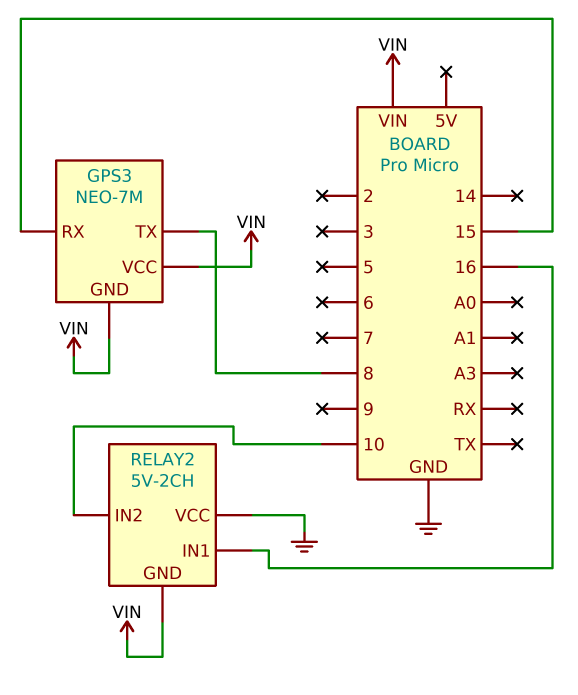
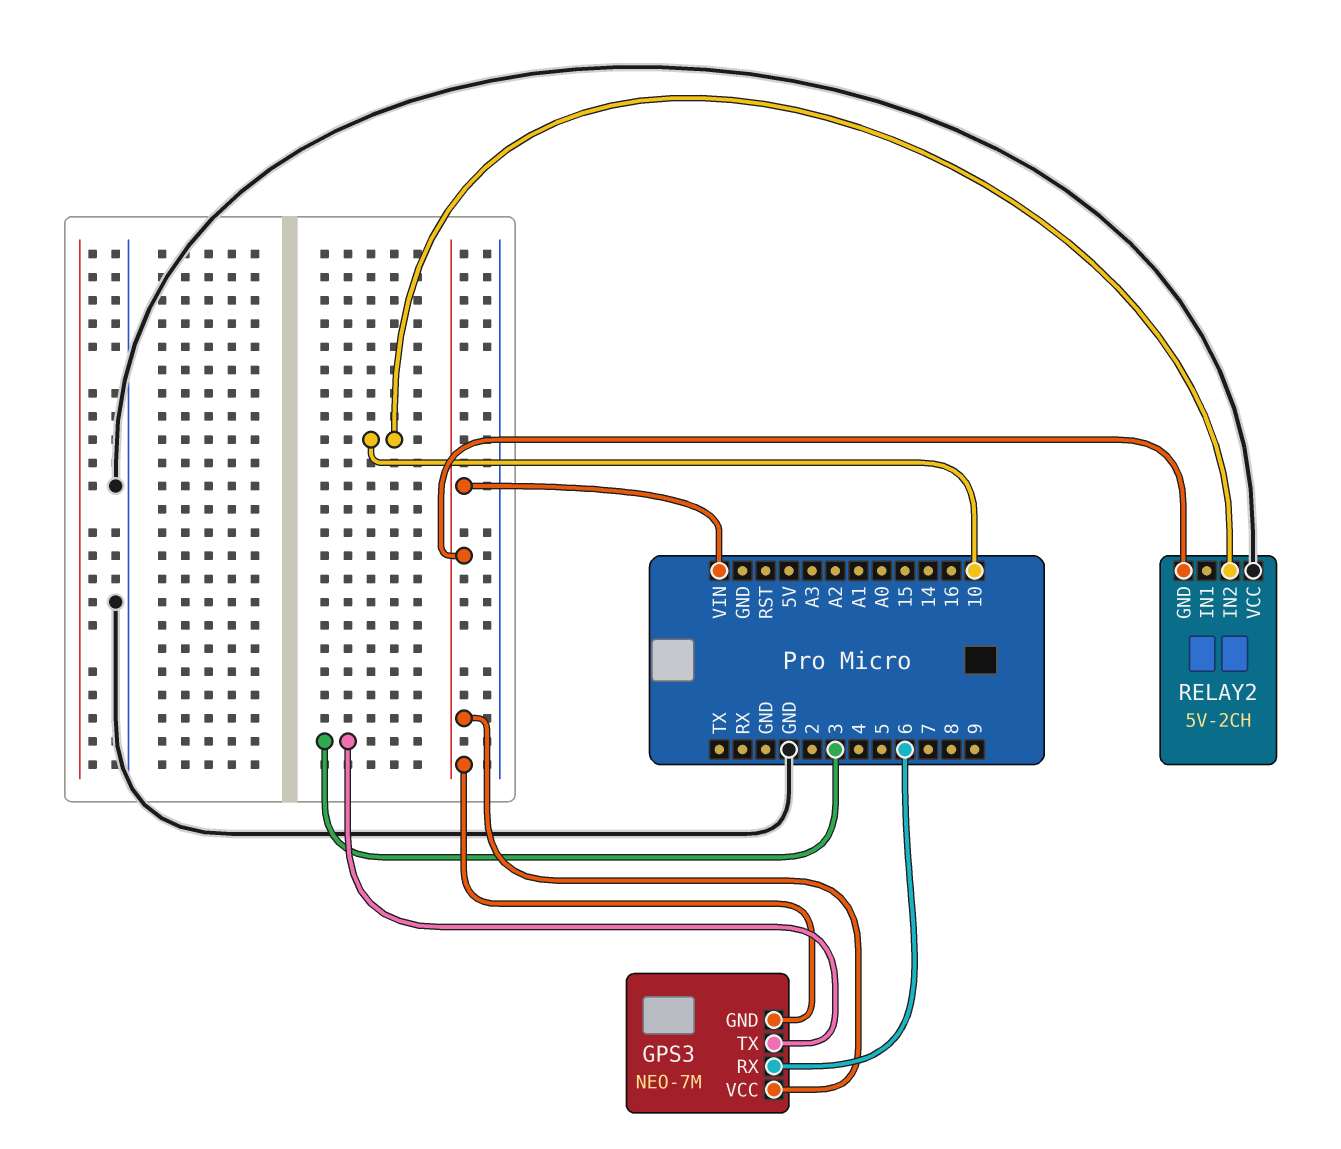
GPS3 pin RX: 15 -> 6
GPS3 pin TX: 8 -> 3
RELAY2 pin IN1: 16 -> none

